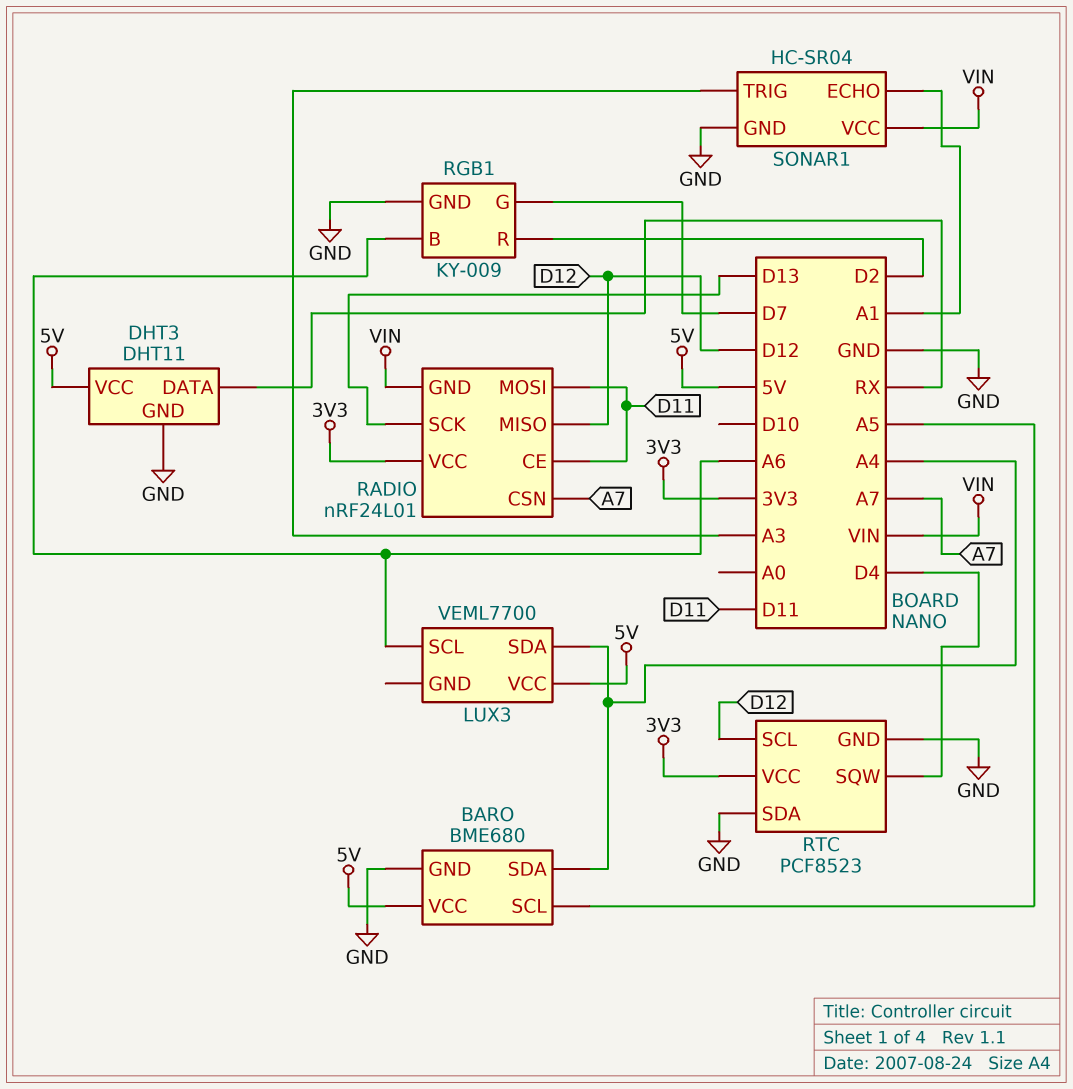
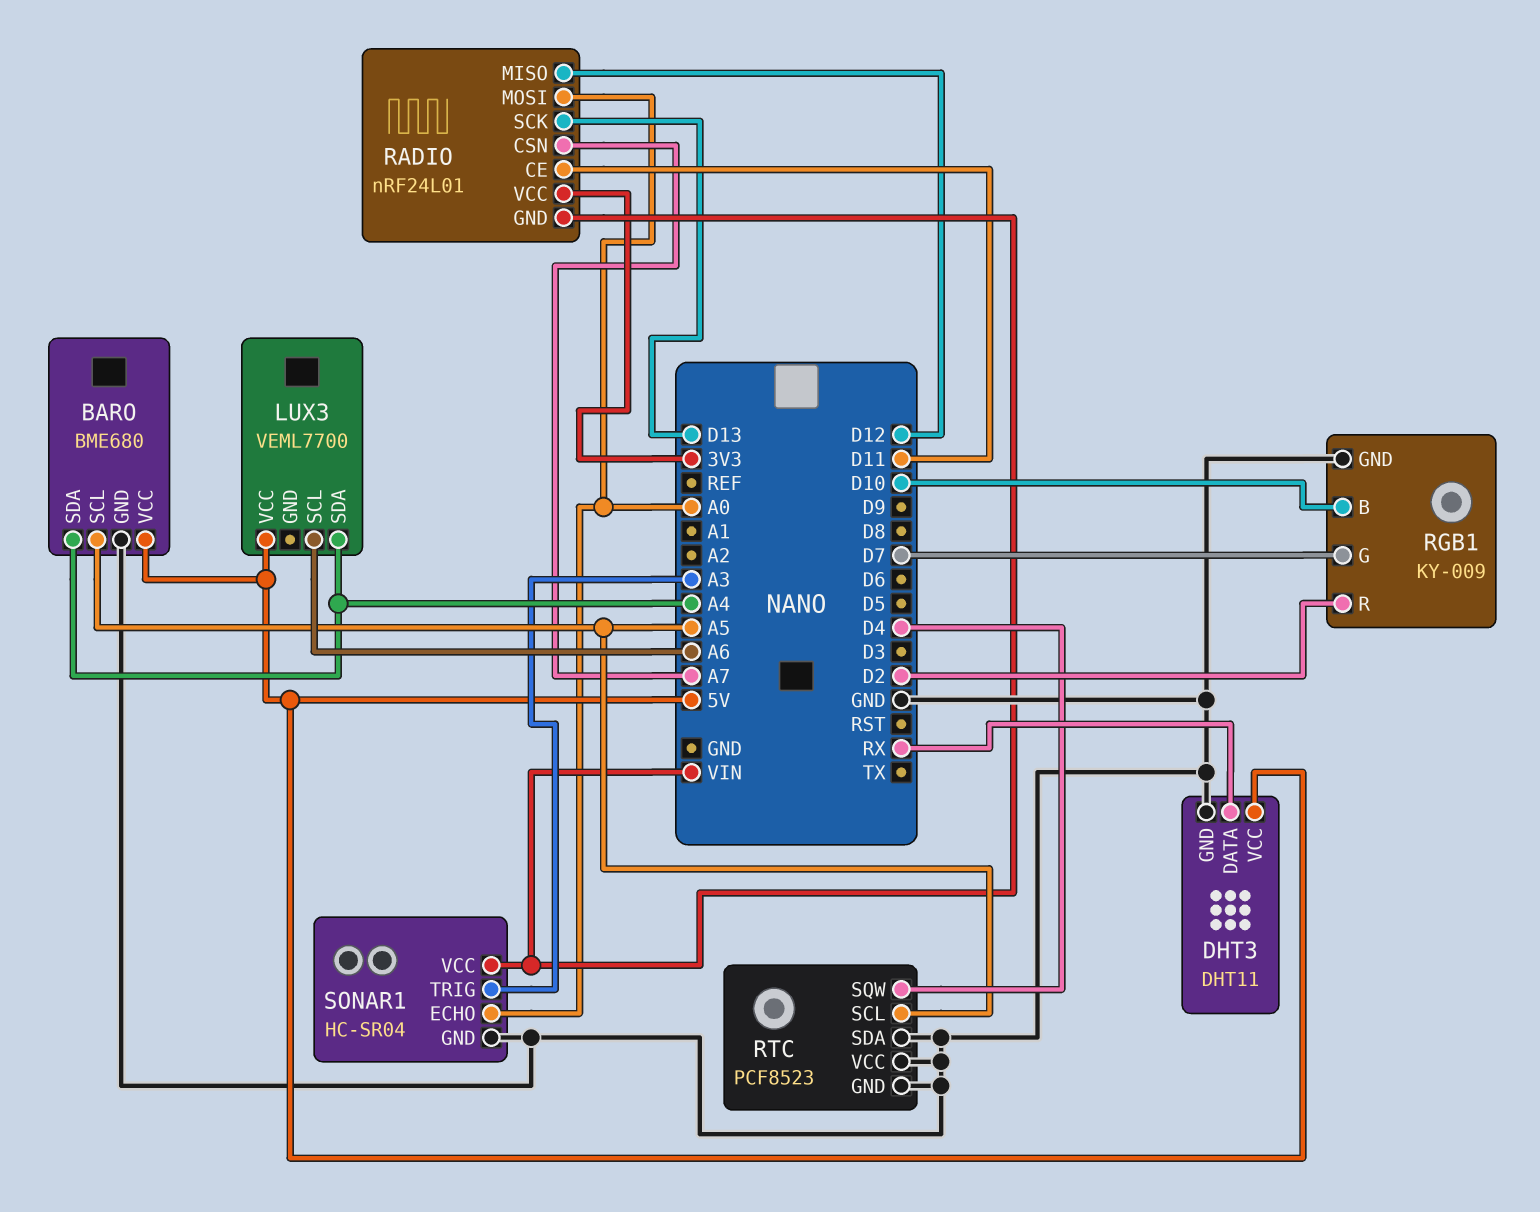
RADIO pin MOSI: D11 -> A0
RGB1 pin B: A6 -> D10
RTC pin SCL: D12 -> A5
RTC pin VCC: 3V3 -> GND
SONAR1 pin ECHO: A1 -> A0

